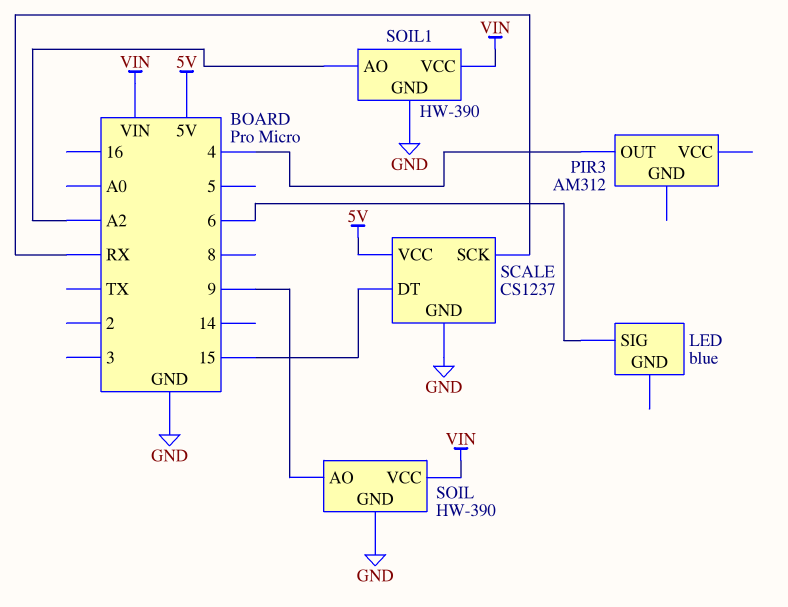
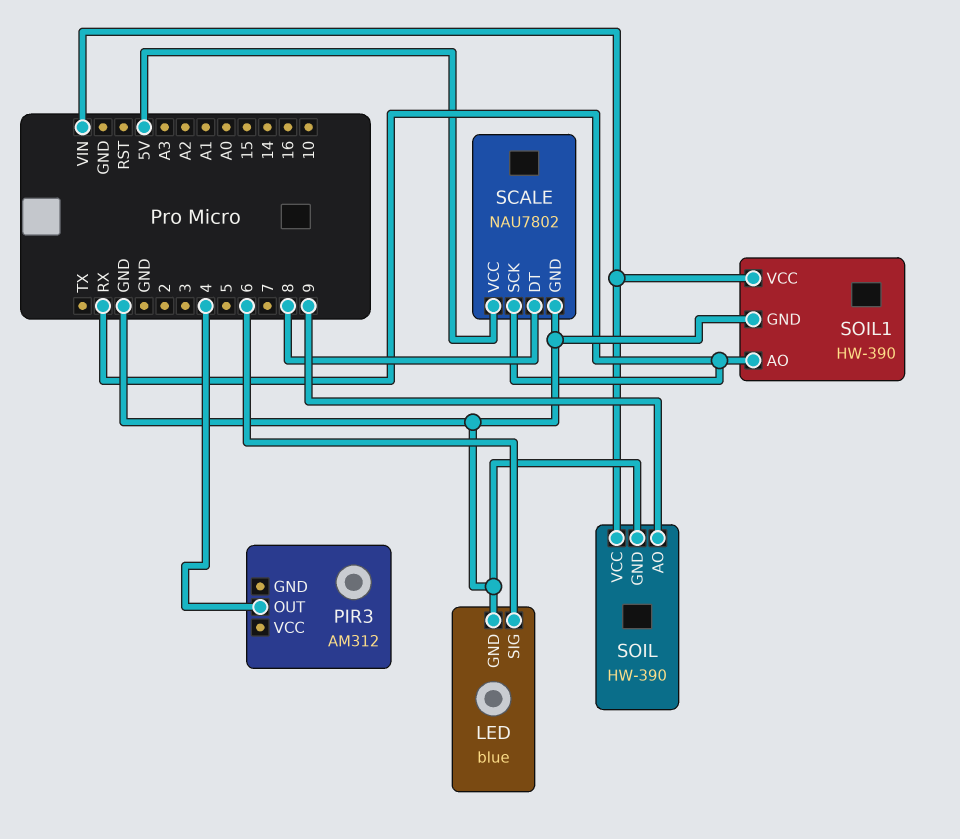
LED pin GND: none -> GND
SCALE: CS1237 -> NAU7802
SCALE pin DT: 15 -> 8
SOIL1 pin AO: A2 -> RX

